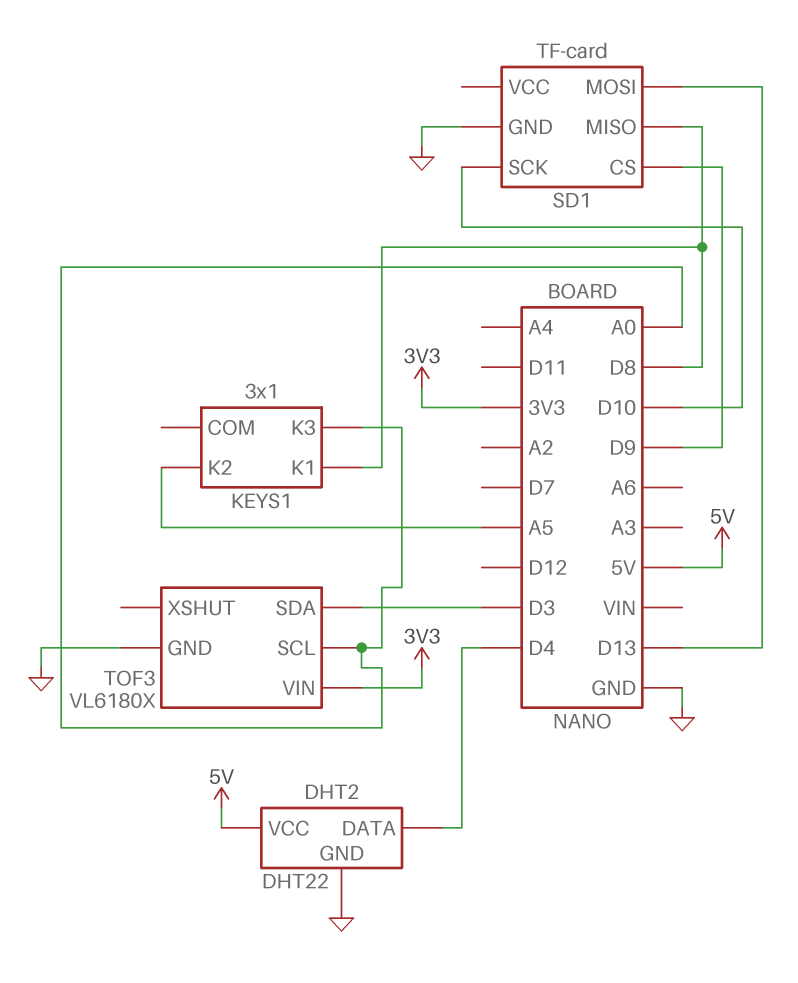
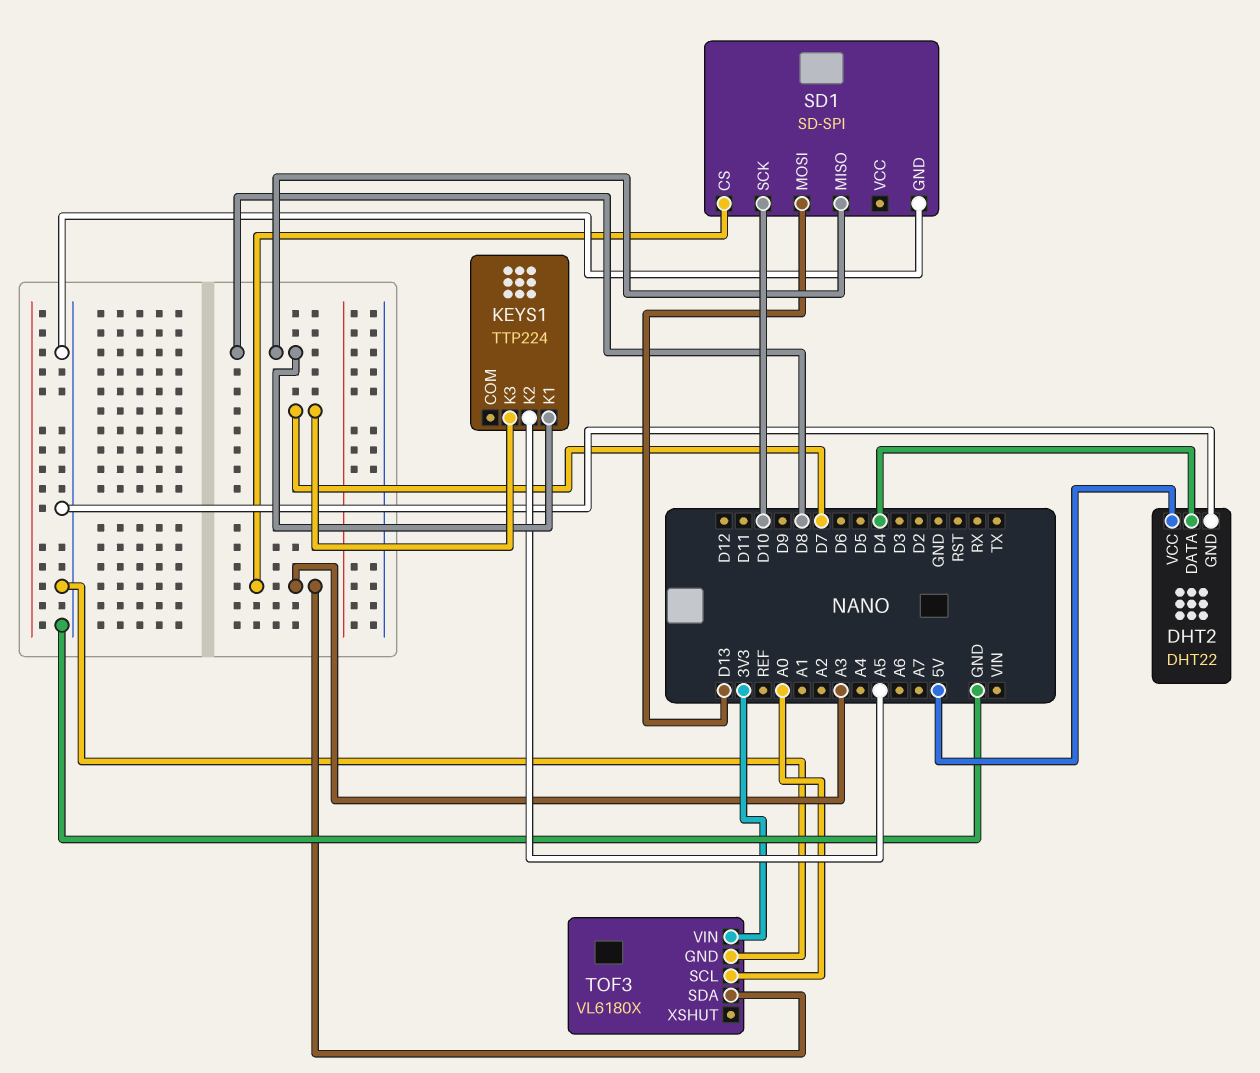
KEYS1: 3x1 -> TTP224
KEYS1 pin K3: A0 -> D7
SD1: TF-card -> SD-SPI
SD1 pin CS: D9 -> A3
TOF3 pin SDA: D3 -> A3

